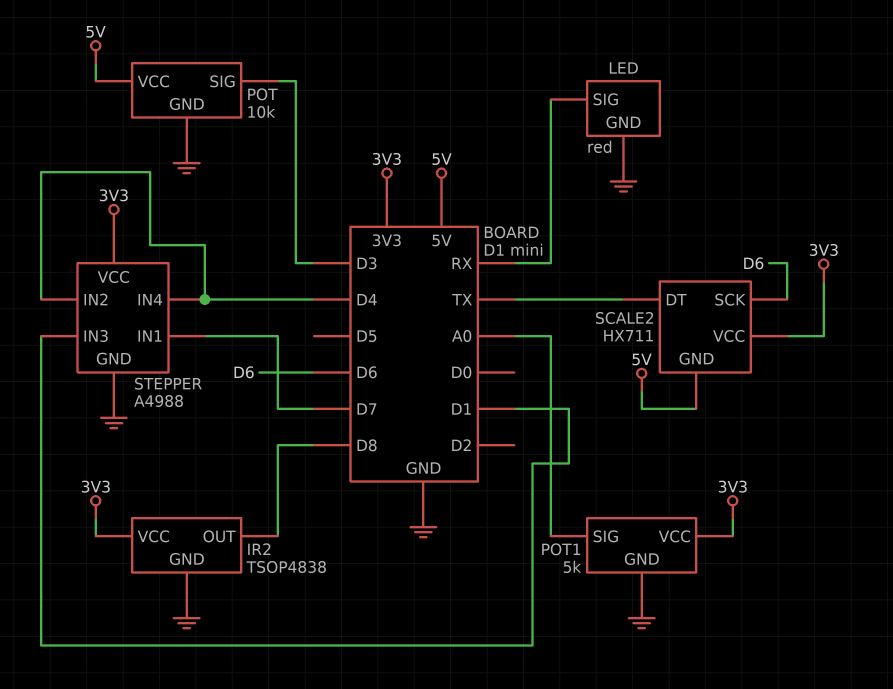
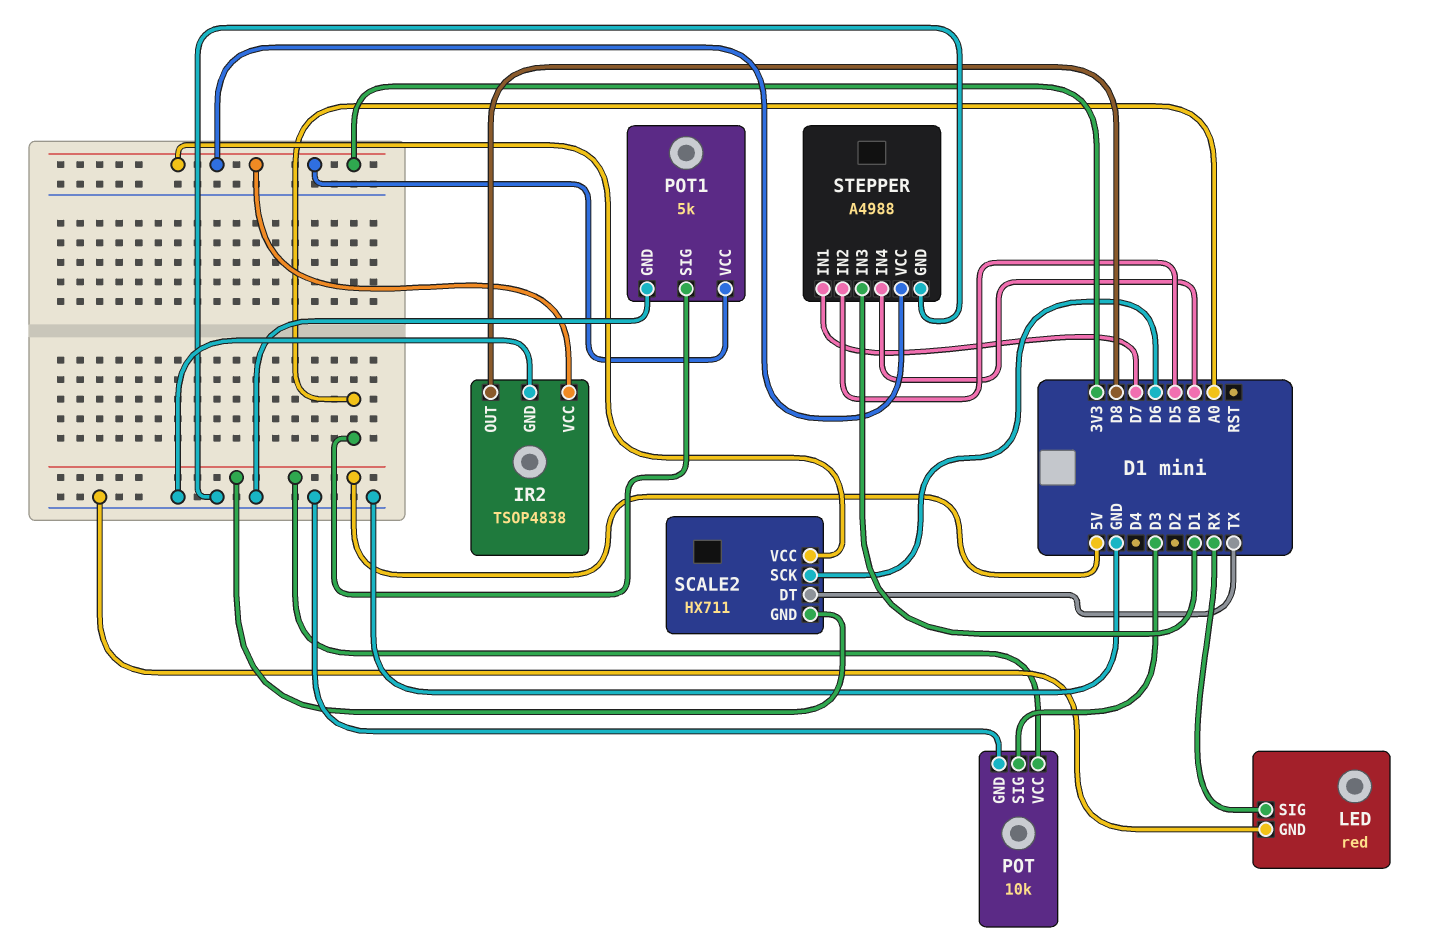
STEPPER pin IN2: D4 -> D5
STEPPER pin IN4: D4 -> D0

